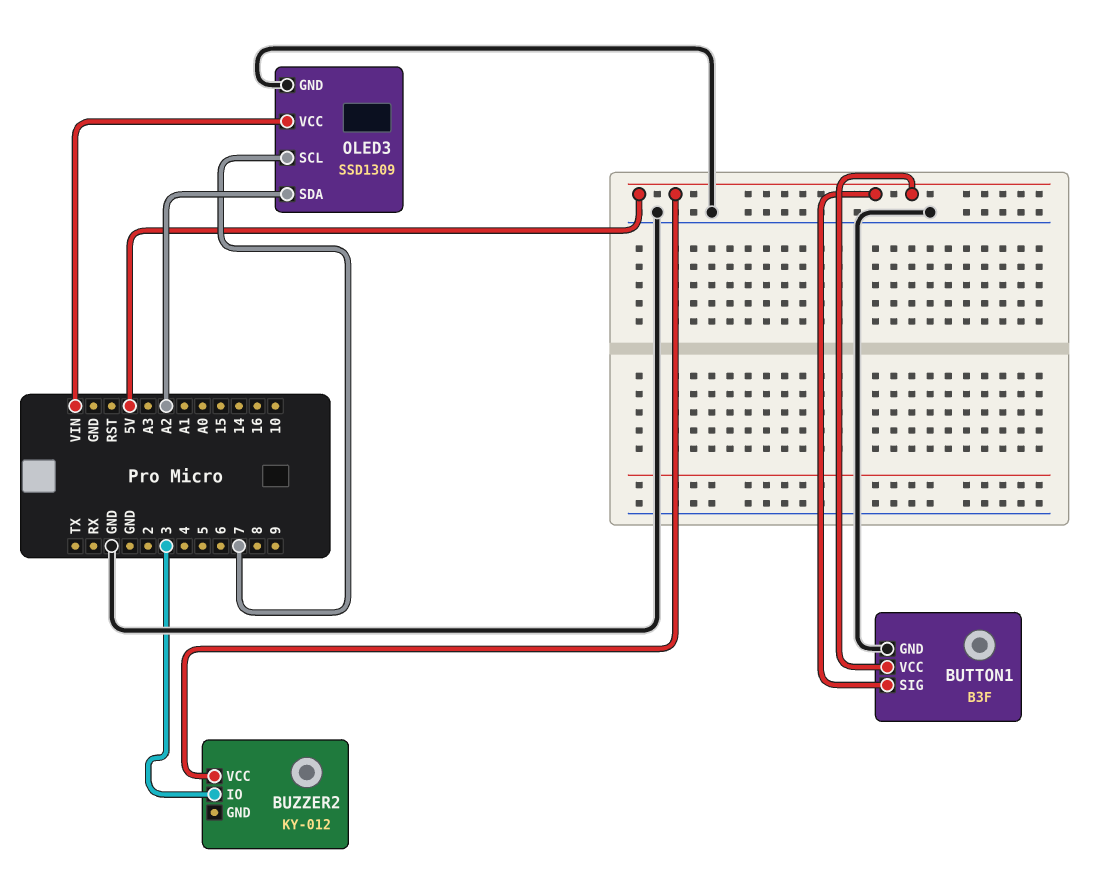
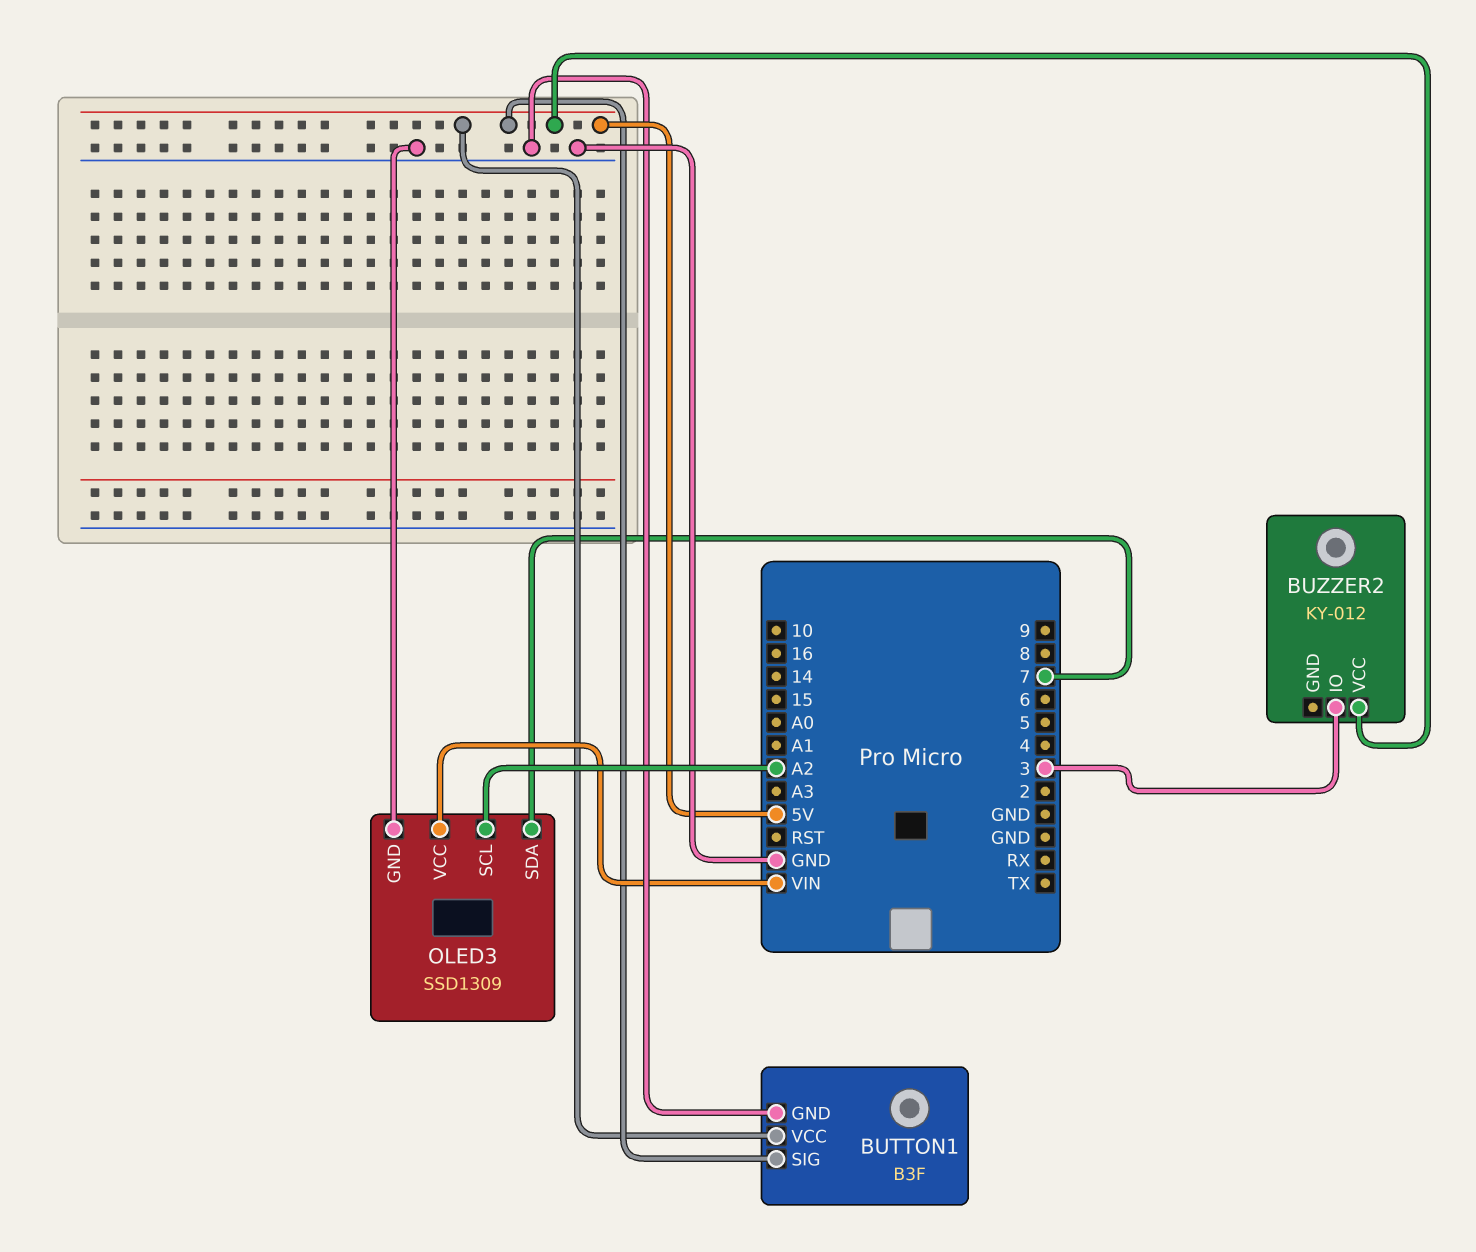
OLED3 pin SCL: 7 -> A2
OLED3 pin SDA: A2 -> 7

